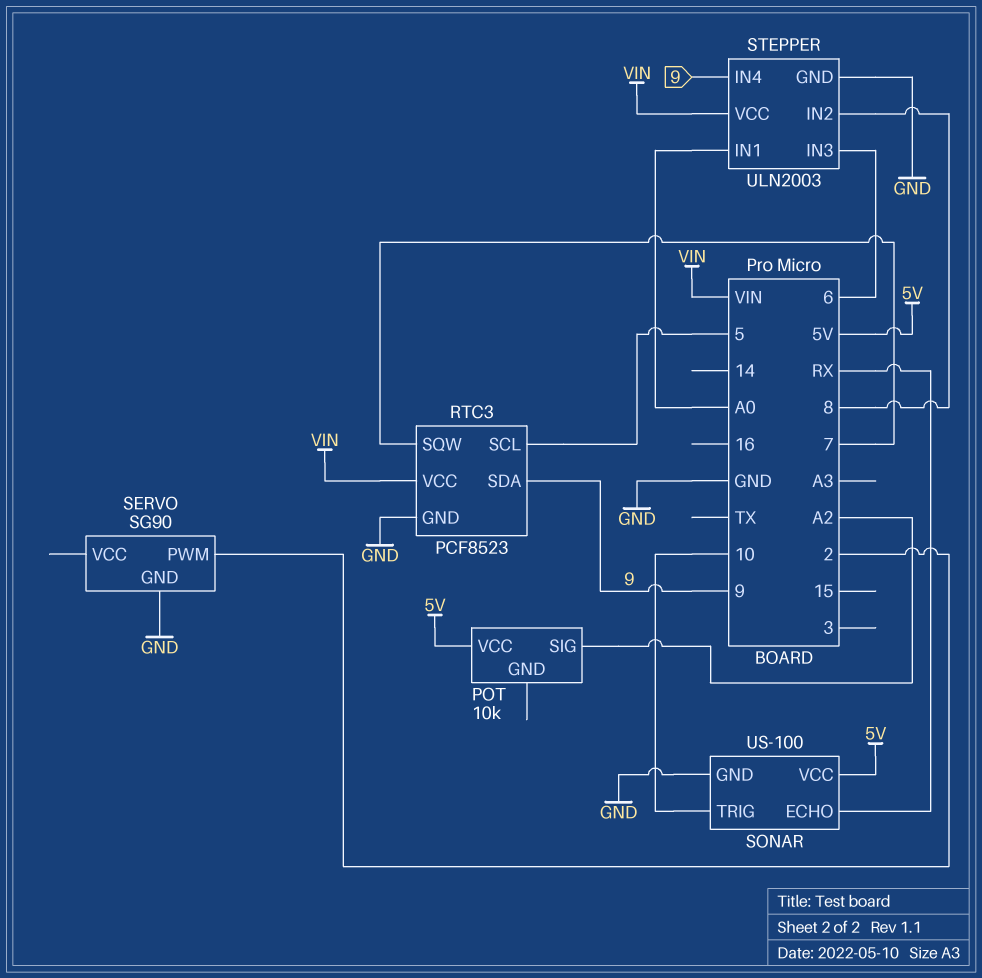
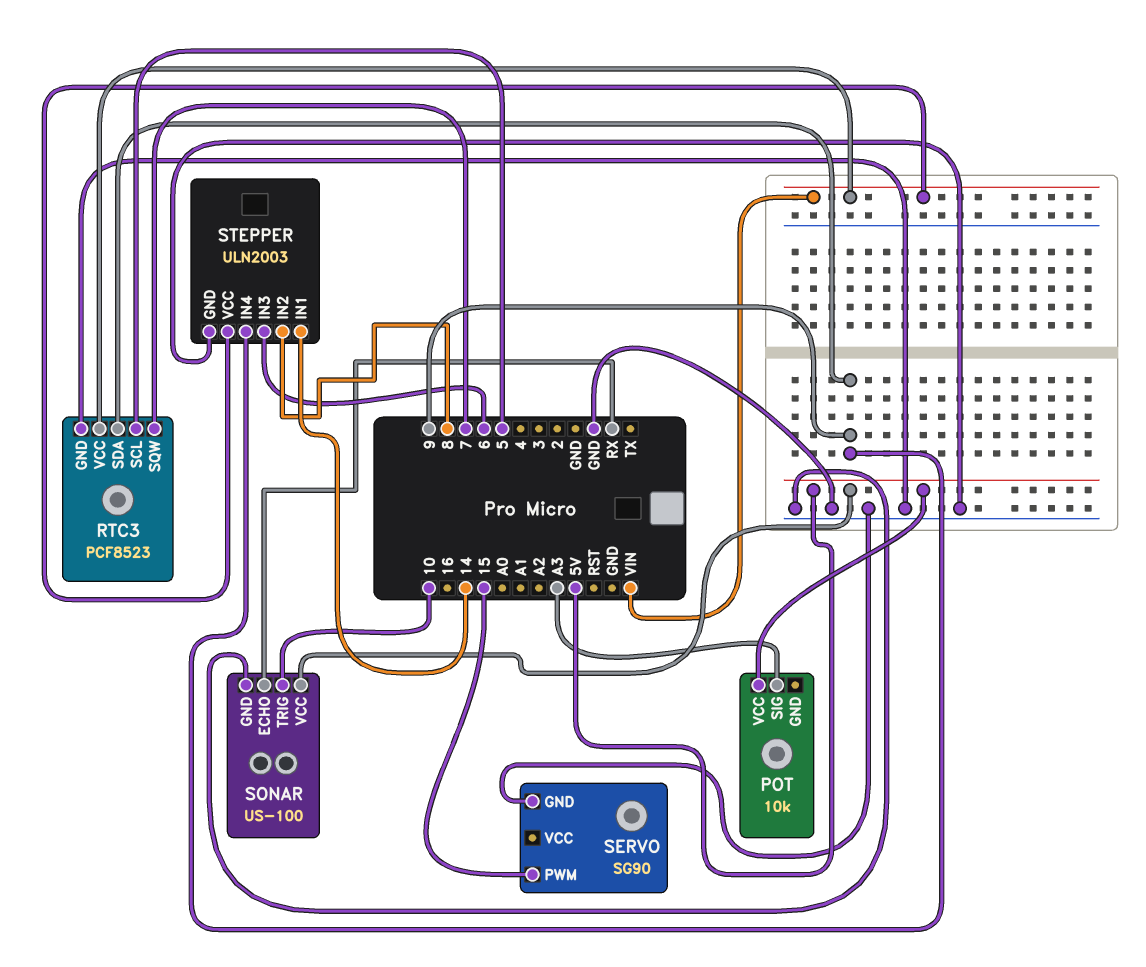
POT pin SIG: A2 -> A3
SERVO pin PWM: 2 -> 15
STEPPER pin IN1: A0 -> 14

